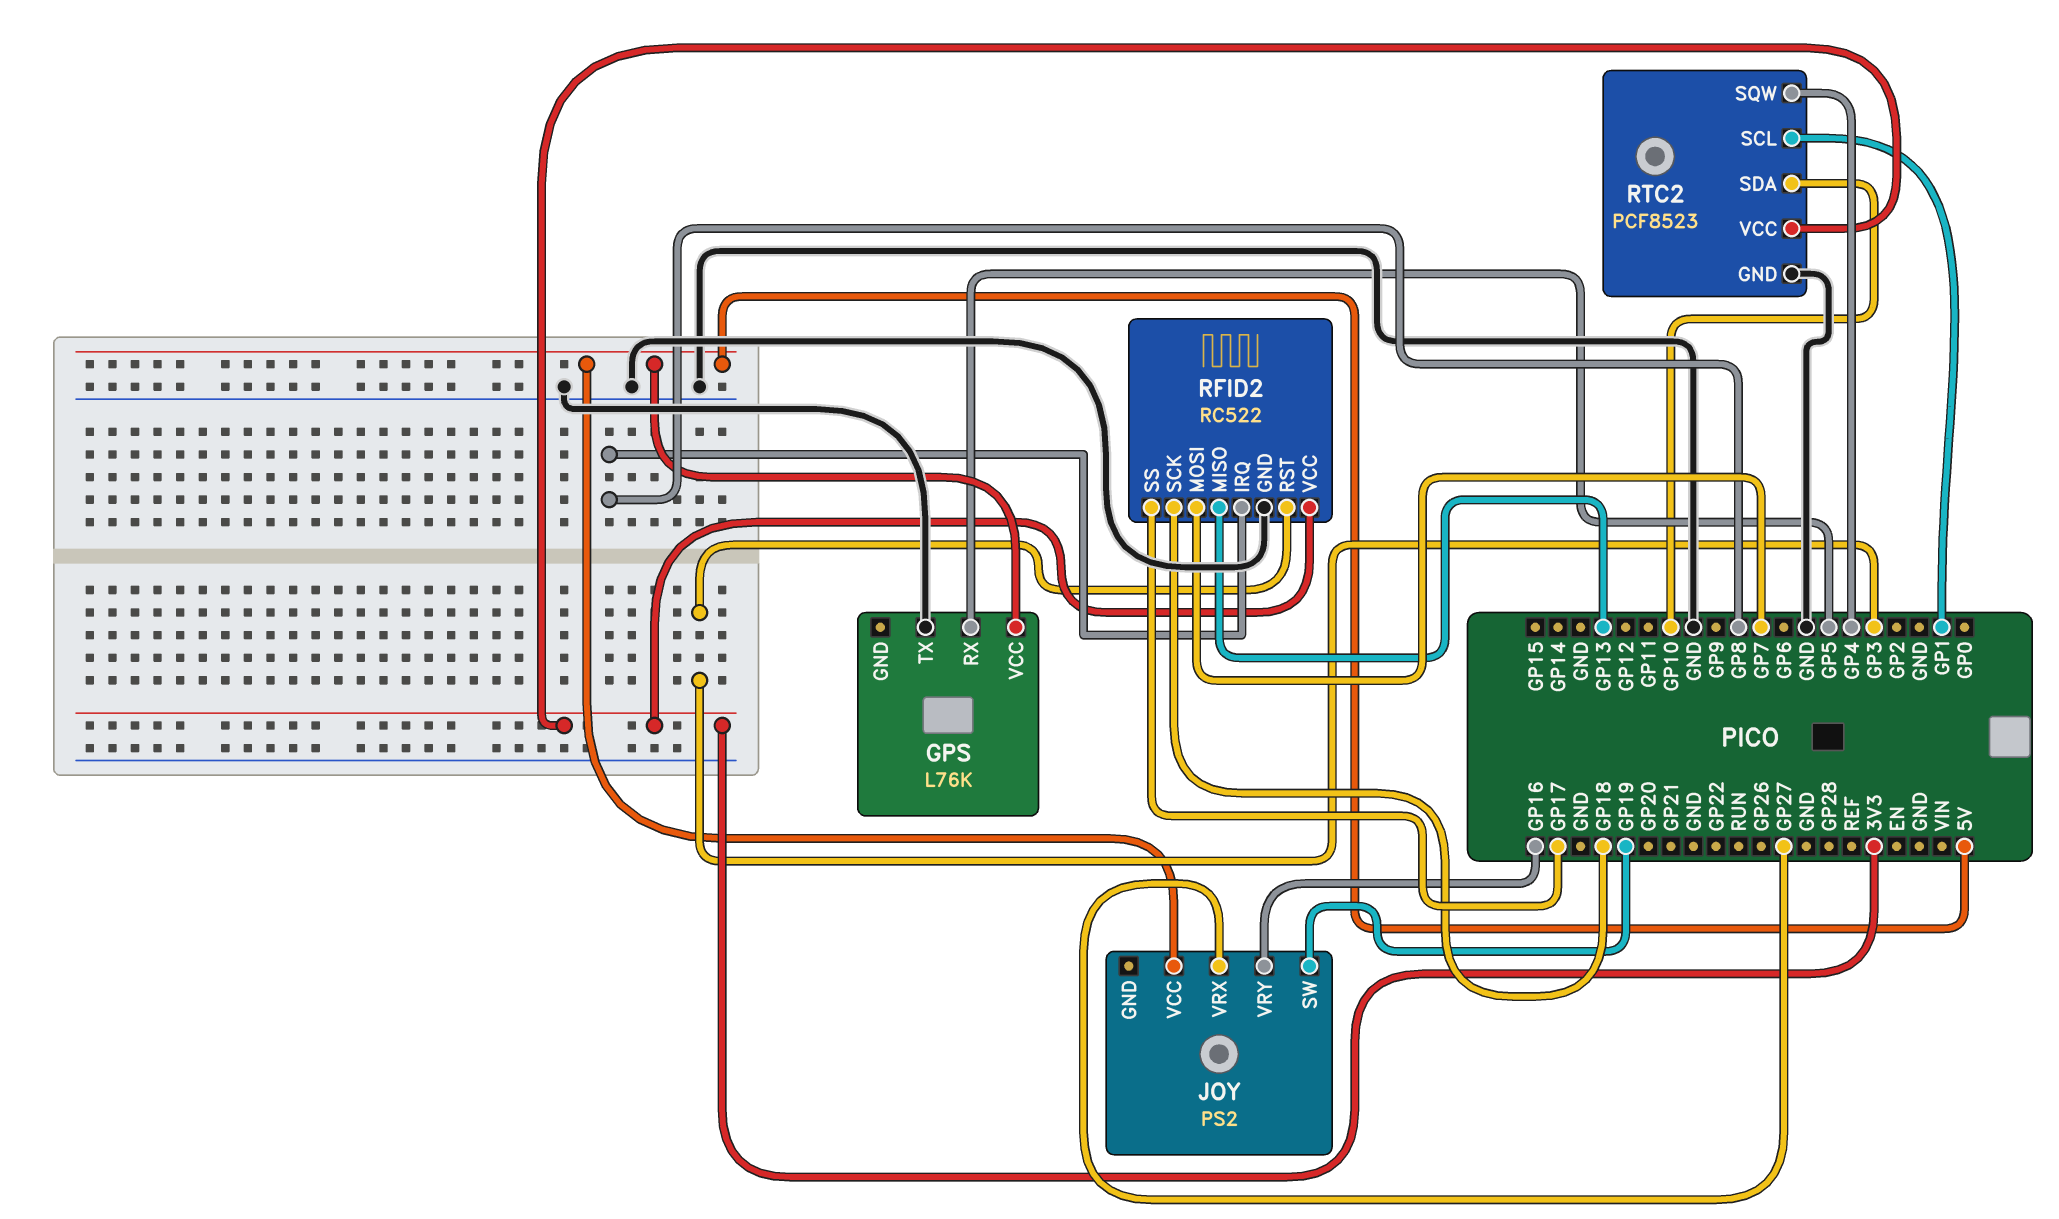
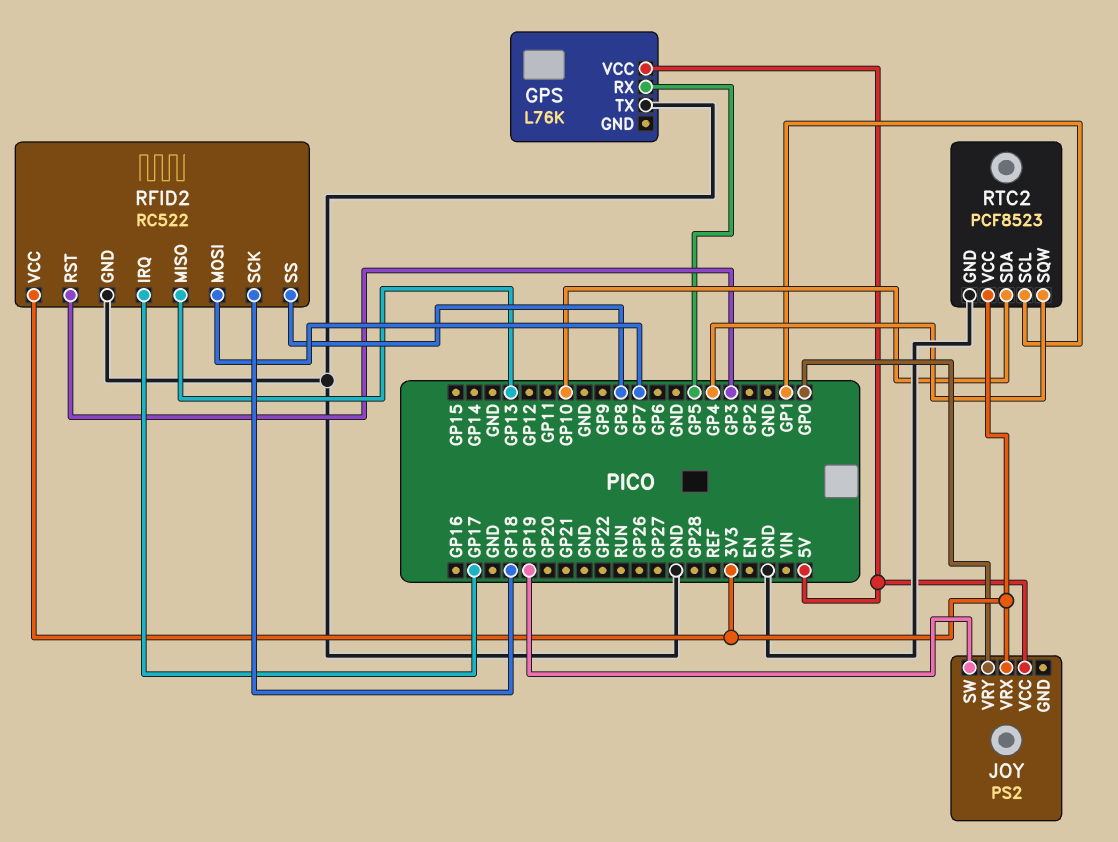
JOY pin VRX: GP27 -> 3V3
JOY pin VRY: GP16 -> GP0
RFID2 pin IRQ: GP8 -> GP17
RFID2 pin SS: GP17 -> GP8

